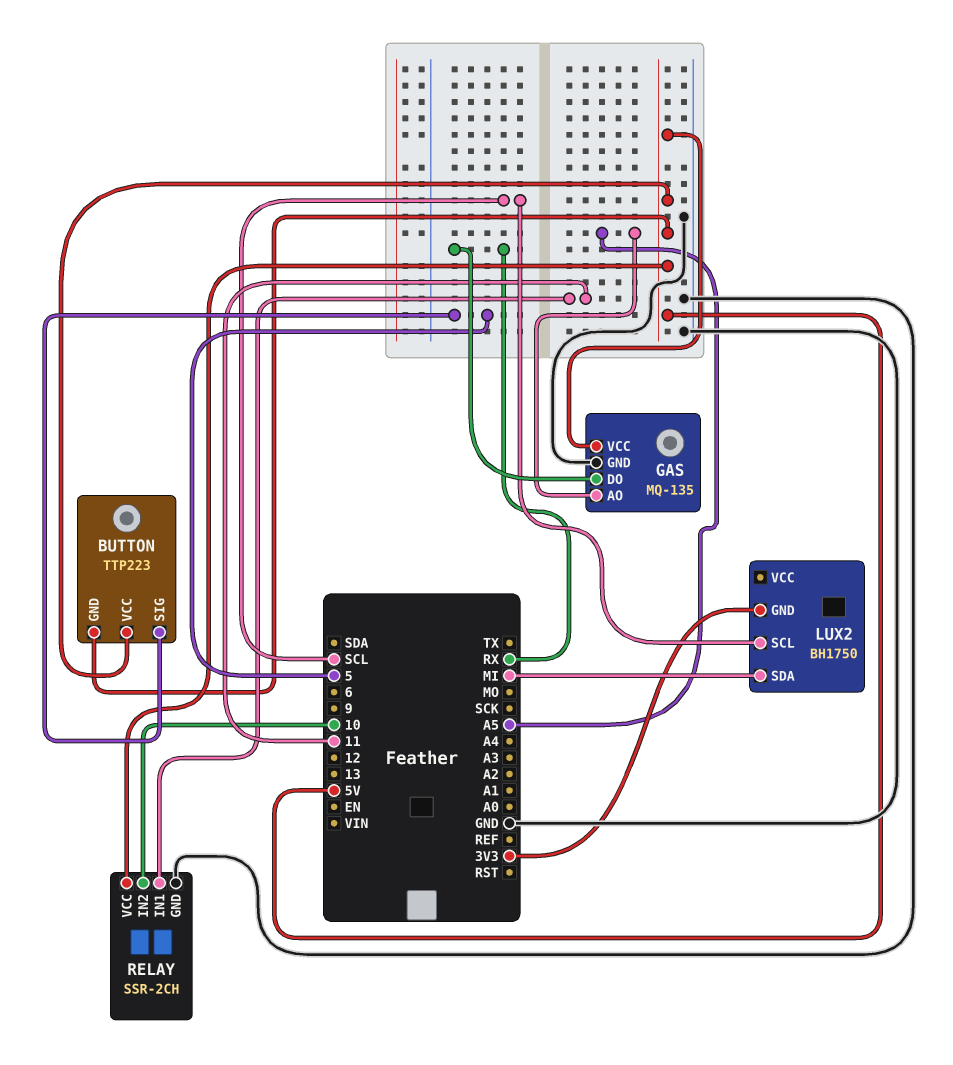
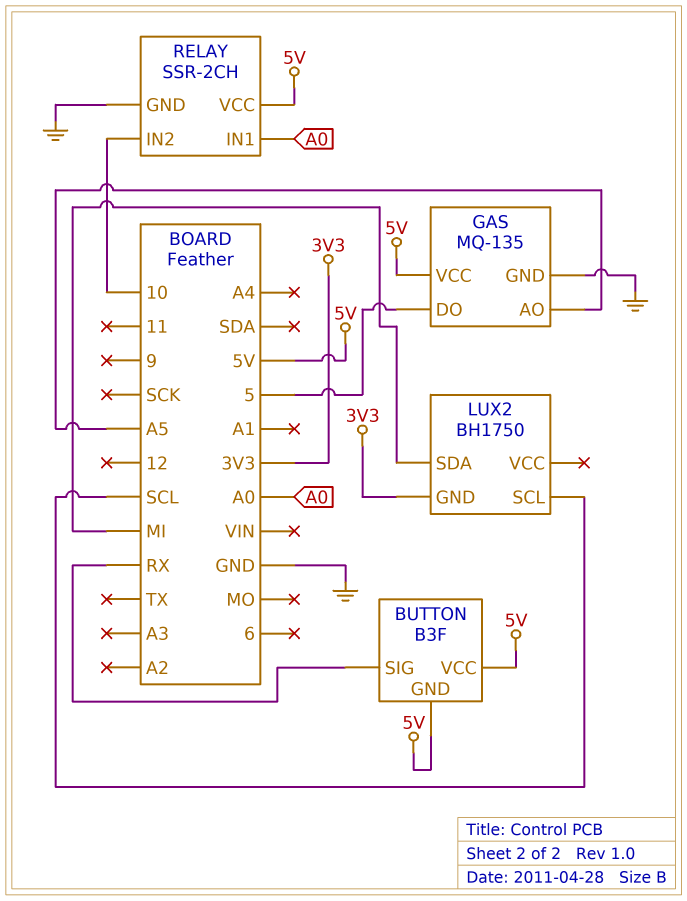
BUTTON: TTP223 -> B3F
BUTTON pin SIG: 5 -> RX
GAS pin DO: RX -> 5
RELAY pin IN1: 11 -> A0

